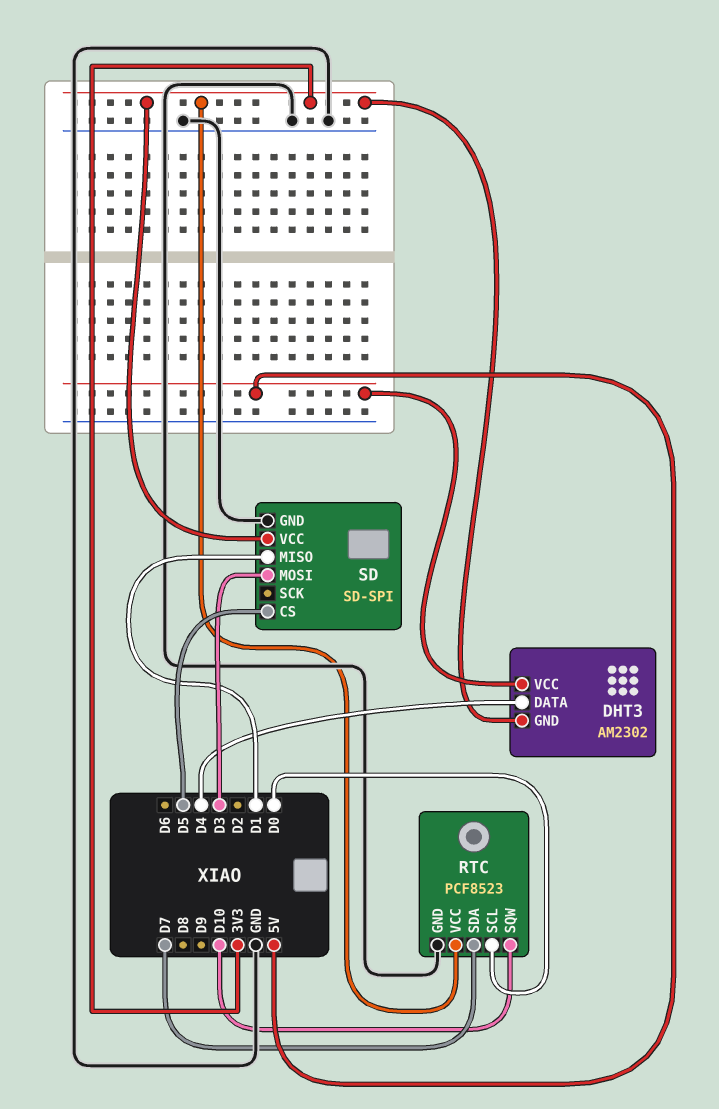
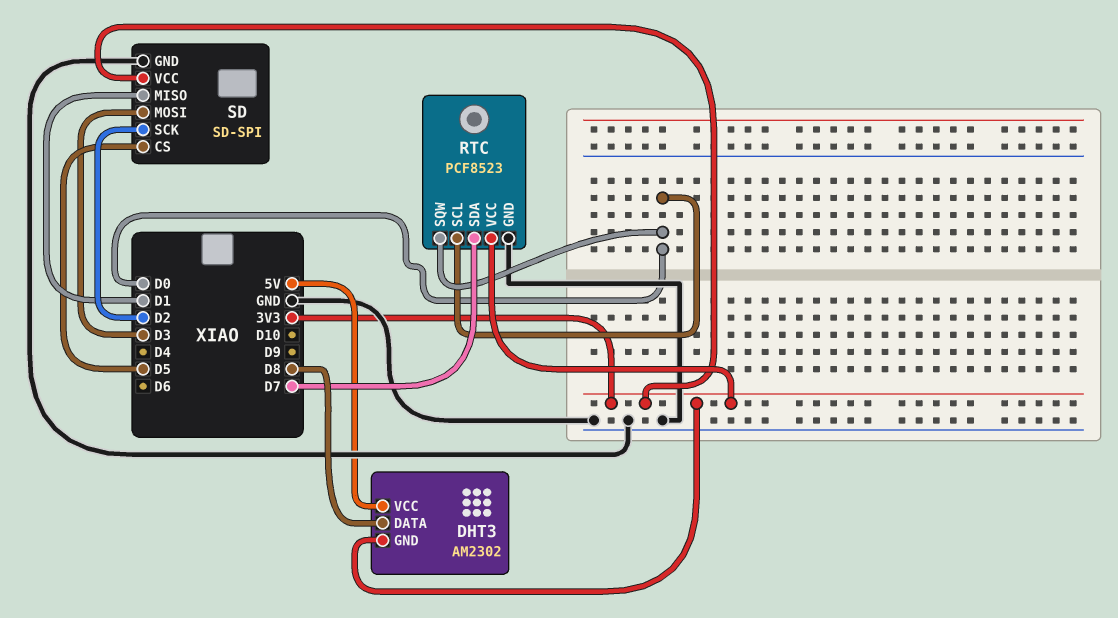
DHT3 pin DATA: D4 -> D8
RTC pin SQW: D10 -> D0
SD pin SCK: none -> D2

